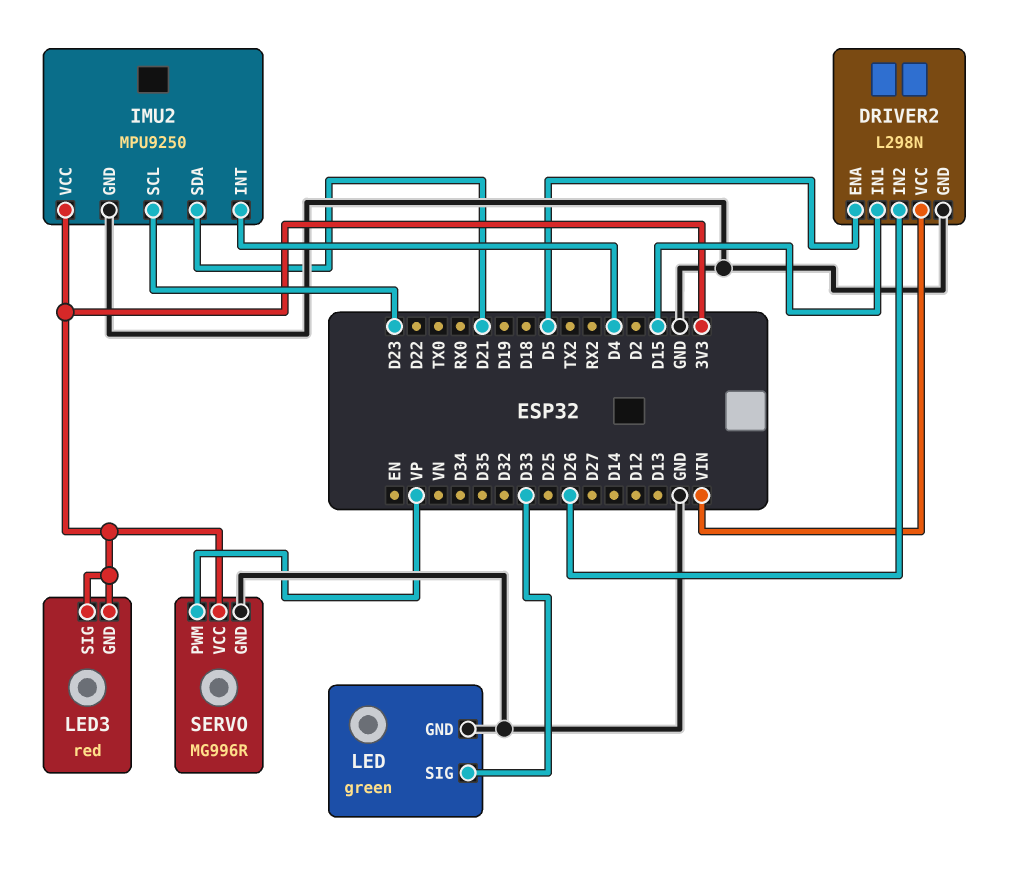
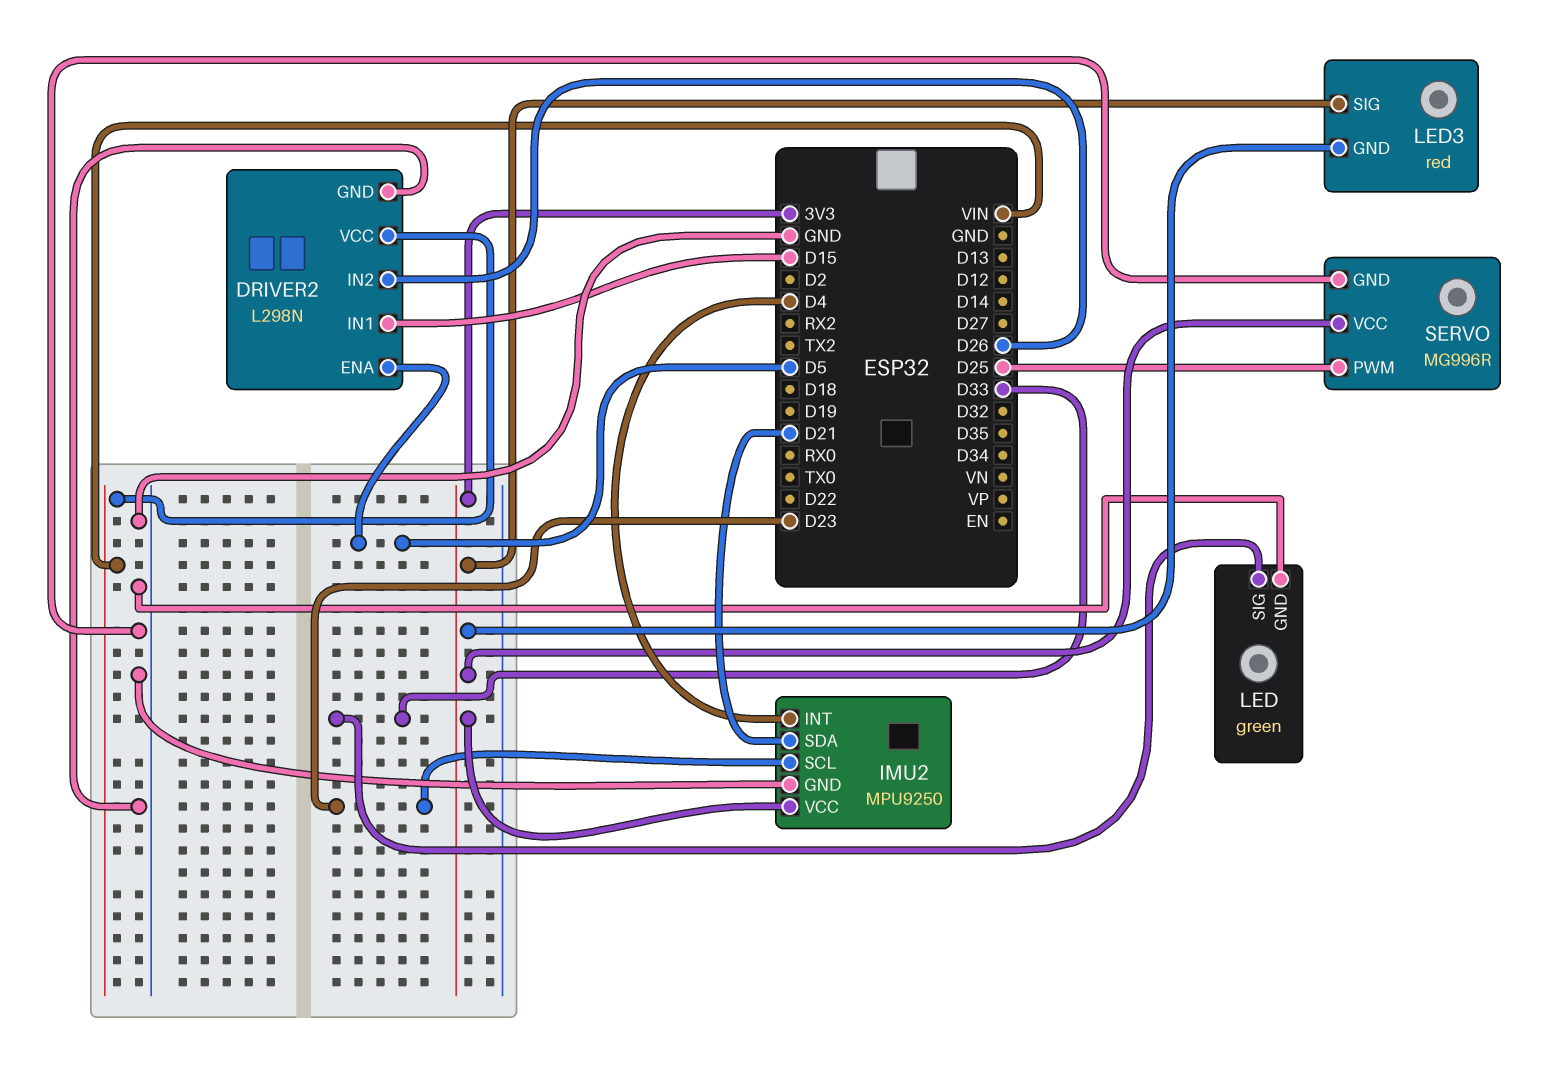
SERVO pin PWM: VP -> D25

